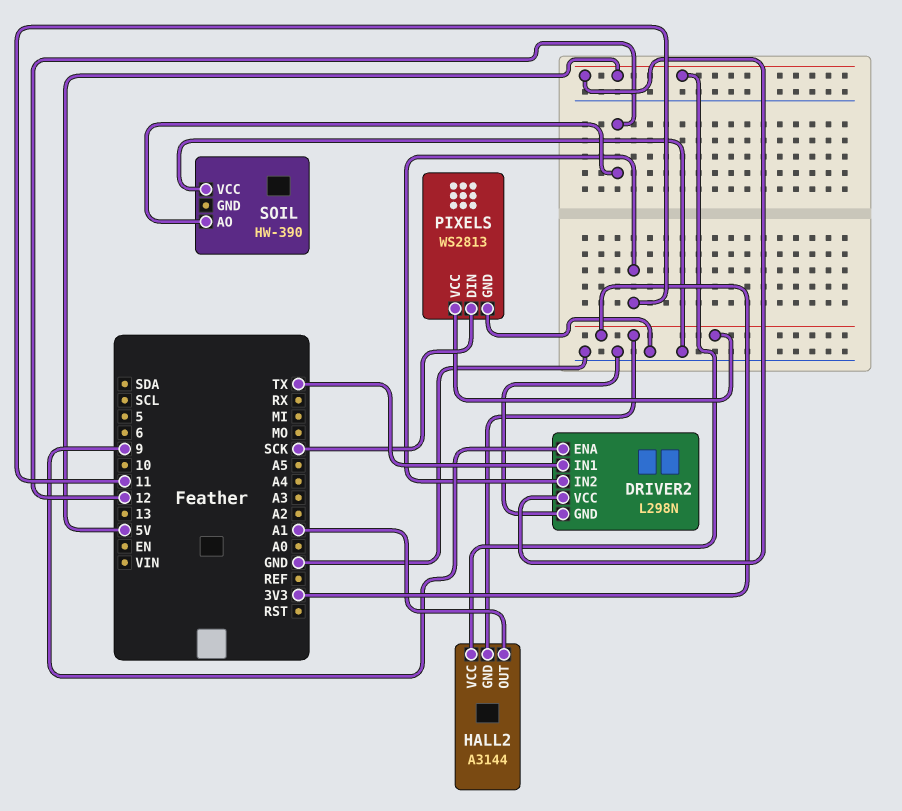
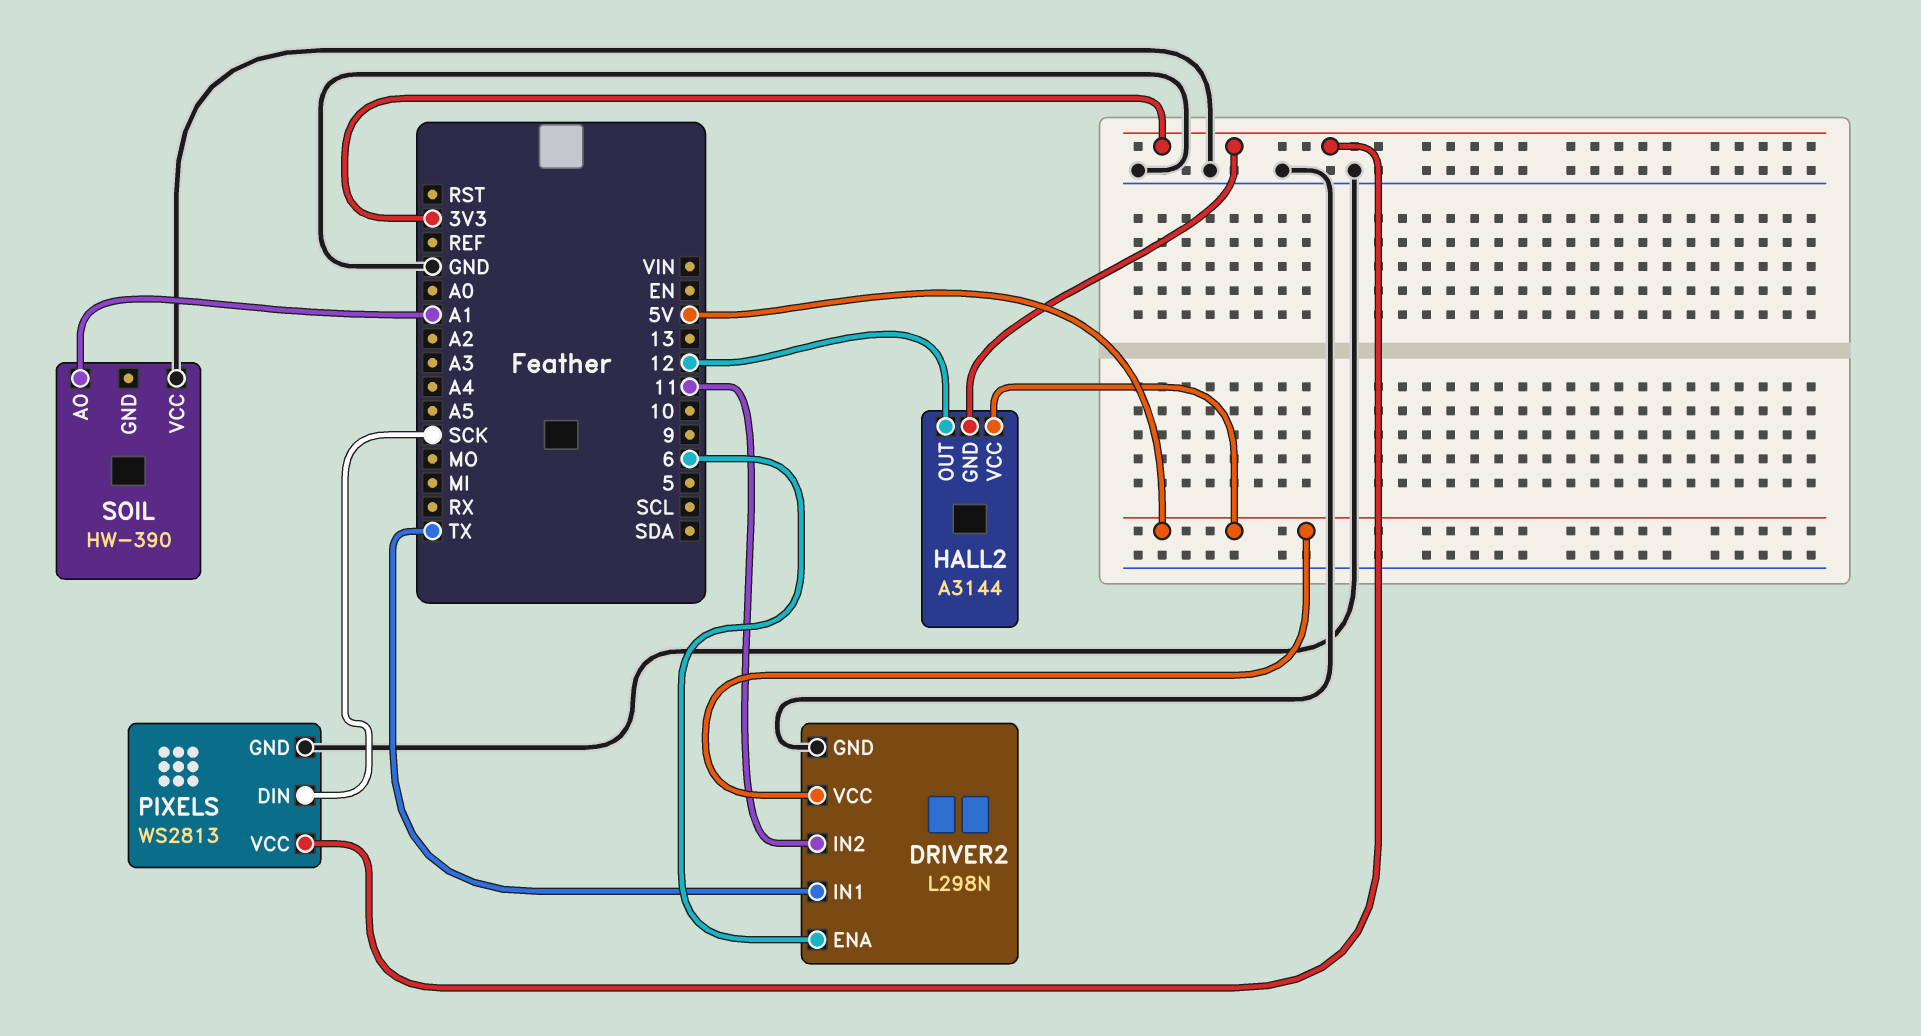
DRIVER2 pin ENA: 9 -> 6
HALL2 pin OUT: A1 -> 12
SOIL pin AO: 12 -> A1

